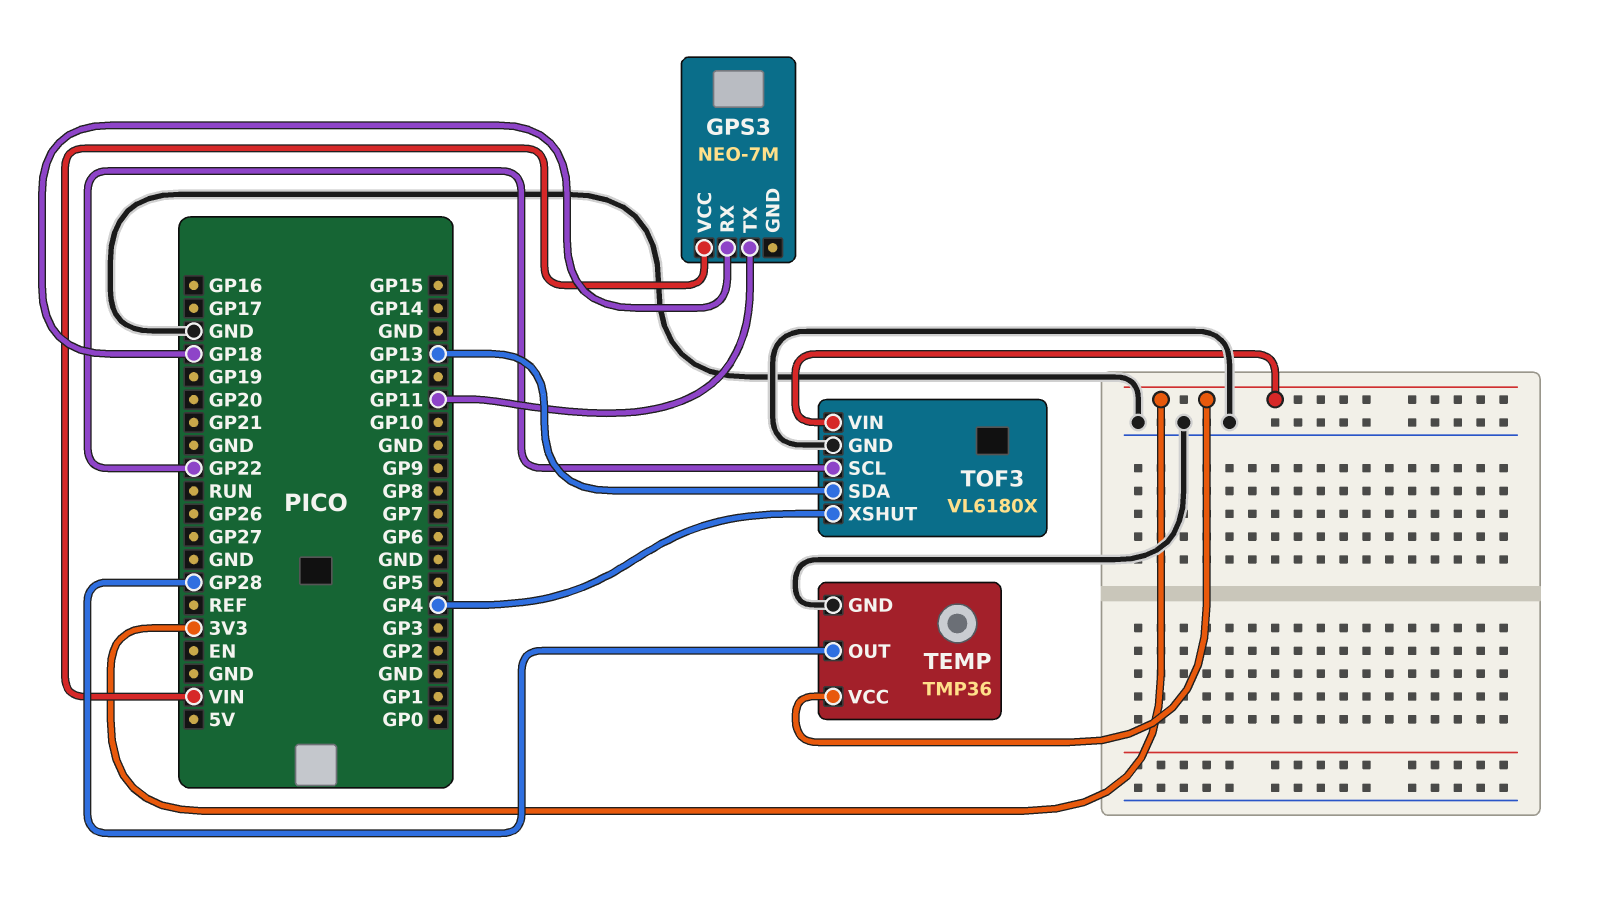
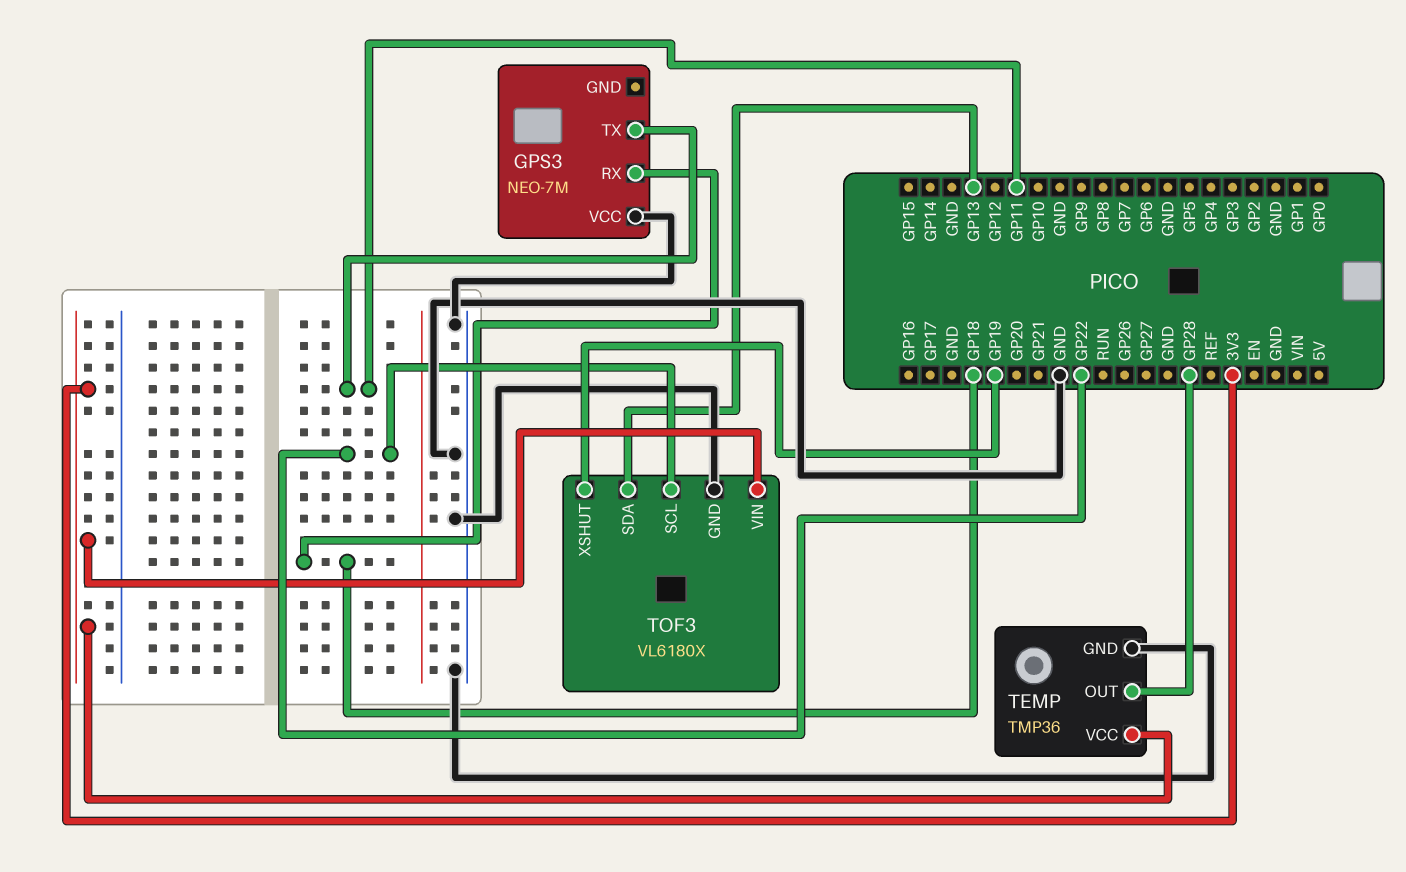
GPS3 pin VCC: VIN -> GND
TOF3 pin XSHUT: GP4 -> GP19

